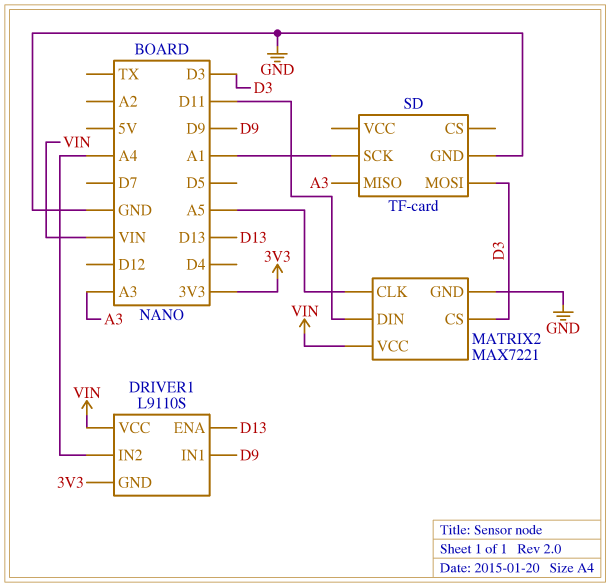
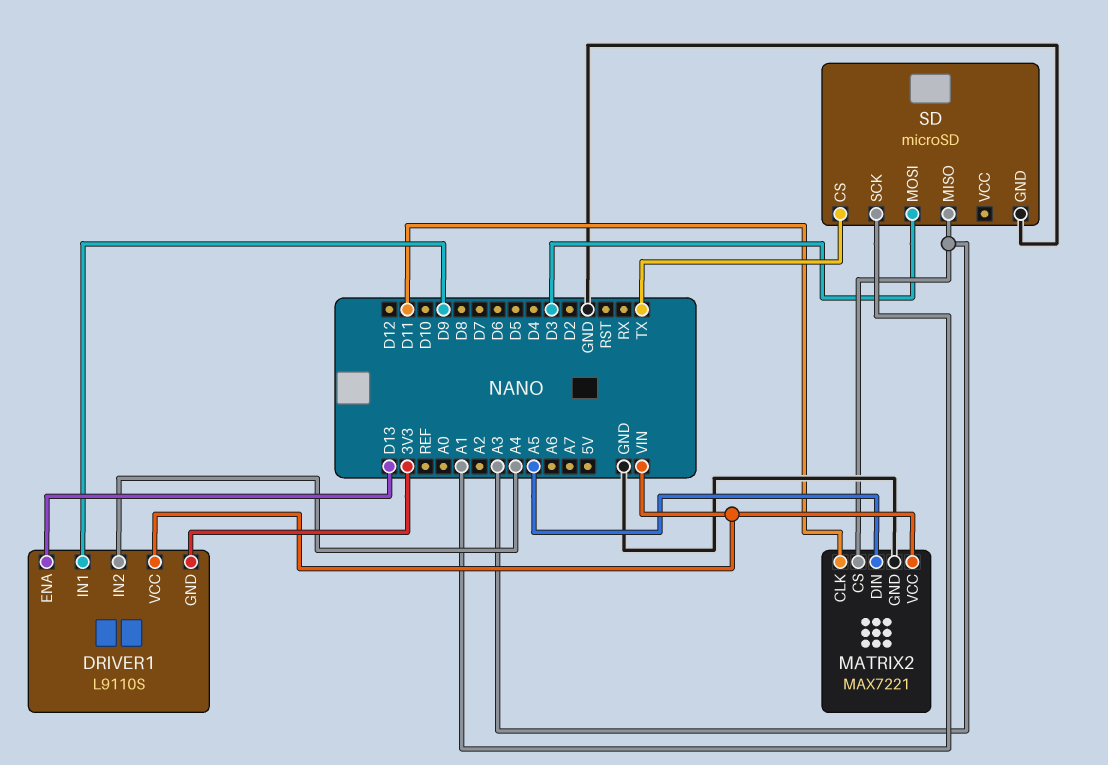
MATRIX2 pin CLK: A5 -> D11
MATRIX2 pin CS: D3 -> A3
MATRIX2 pin DIN: D11 -> A5
SD: TF-card -> microSD
SD pin CS: none -> TX

